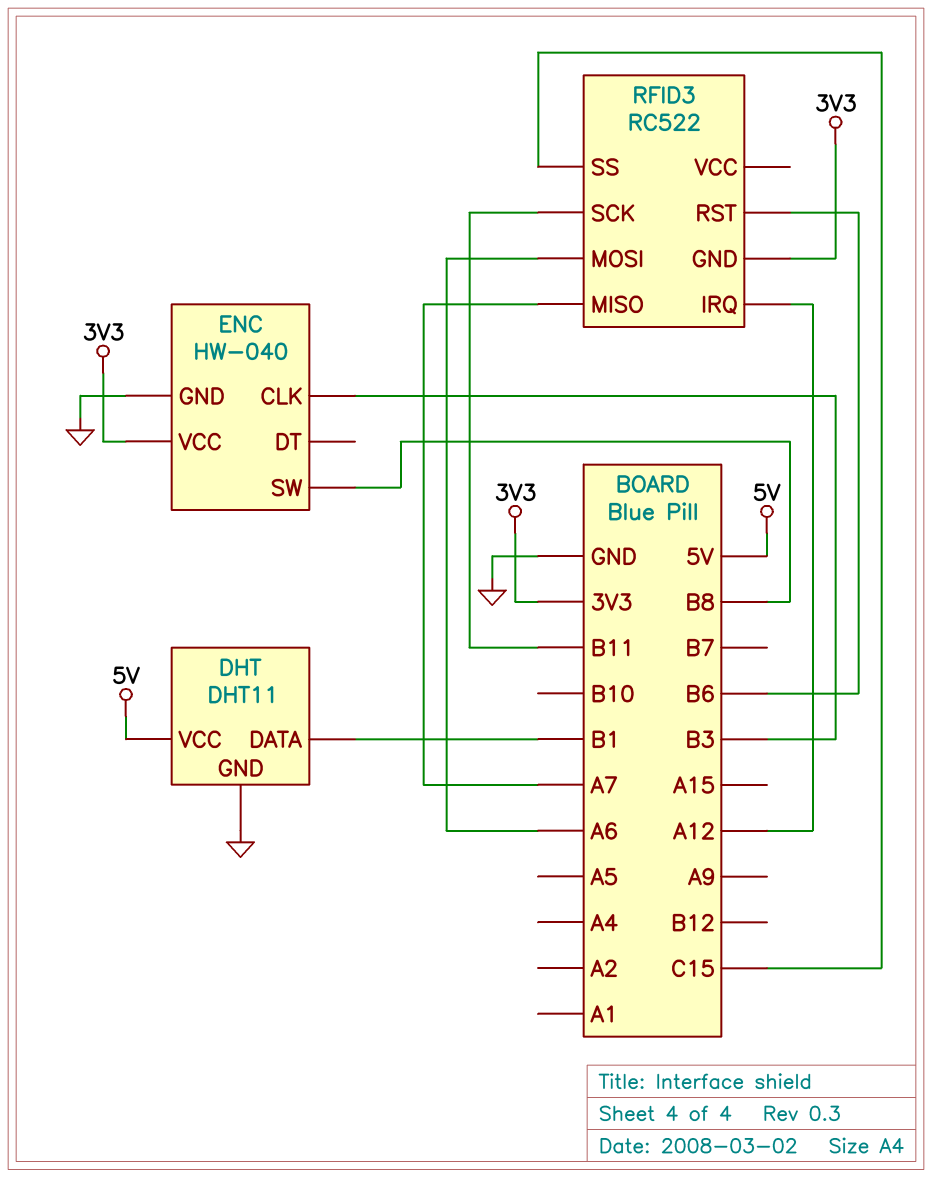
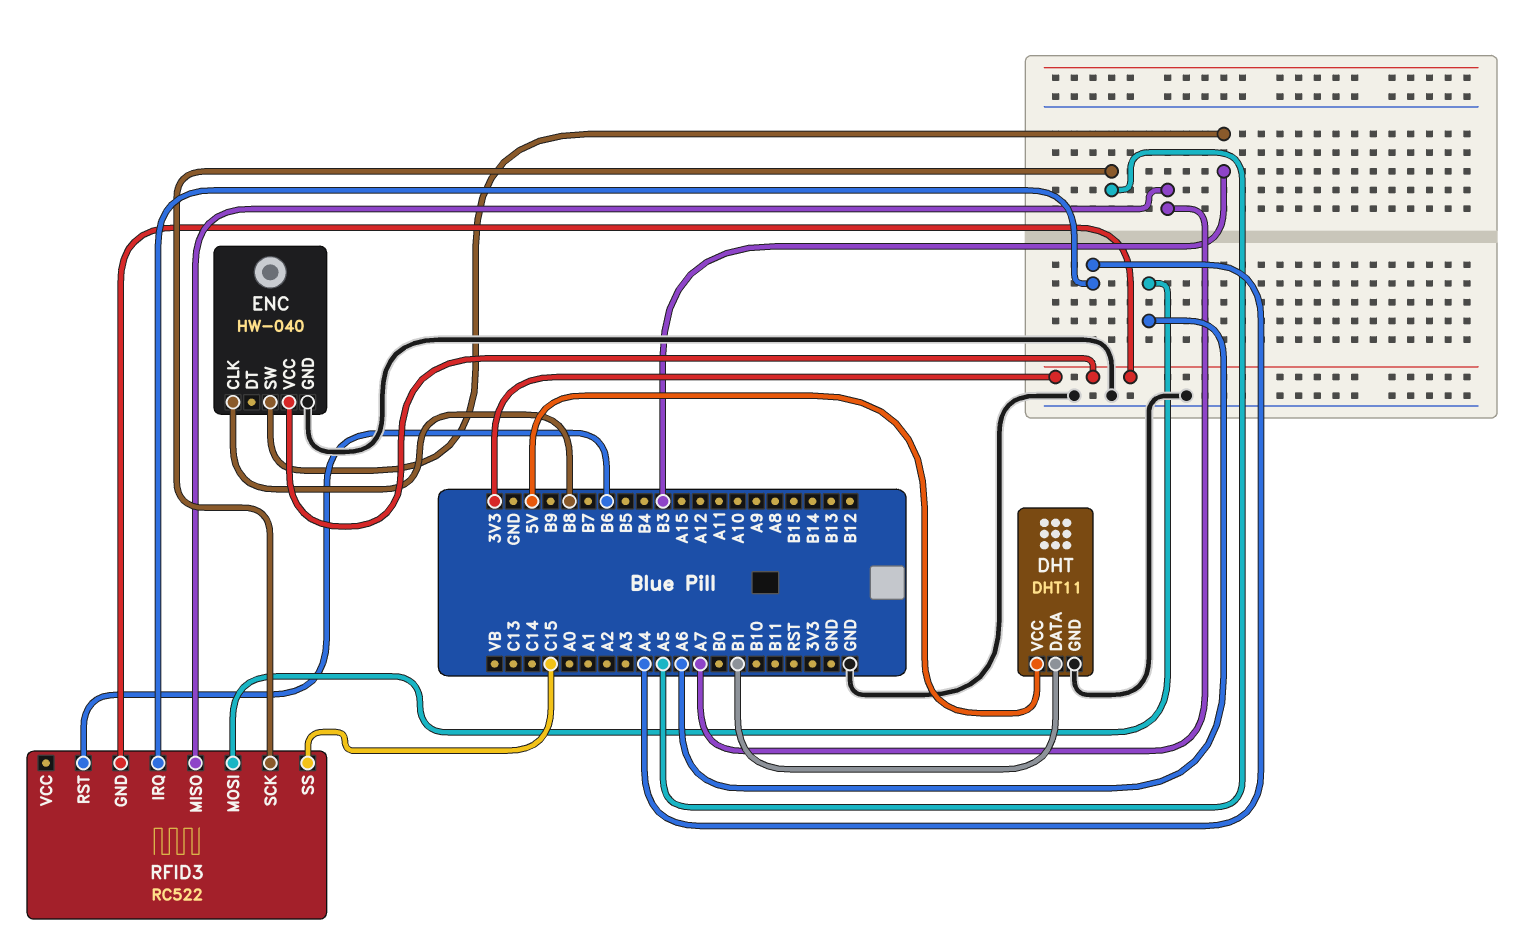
ENC pin CLK: B3 -> B8
ENC pin SW: B8 -> B3
RFID3 pin IRQ: A12 -> A4
RFID3 pin SCK: B11 -> A5

